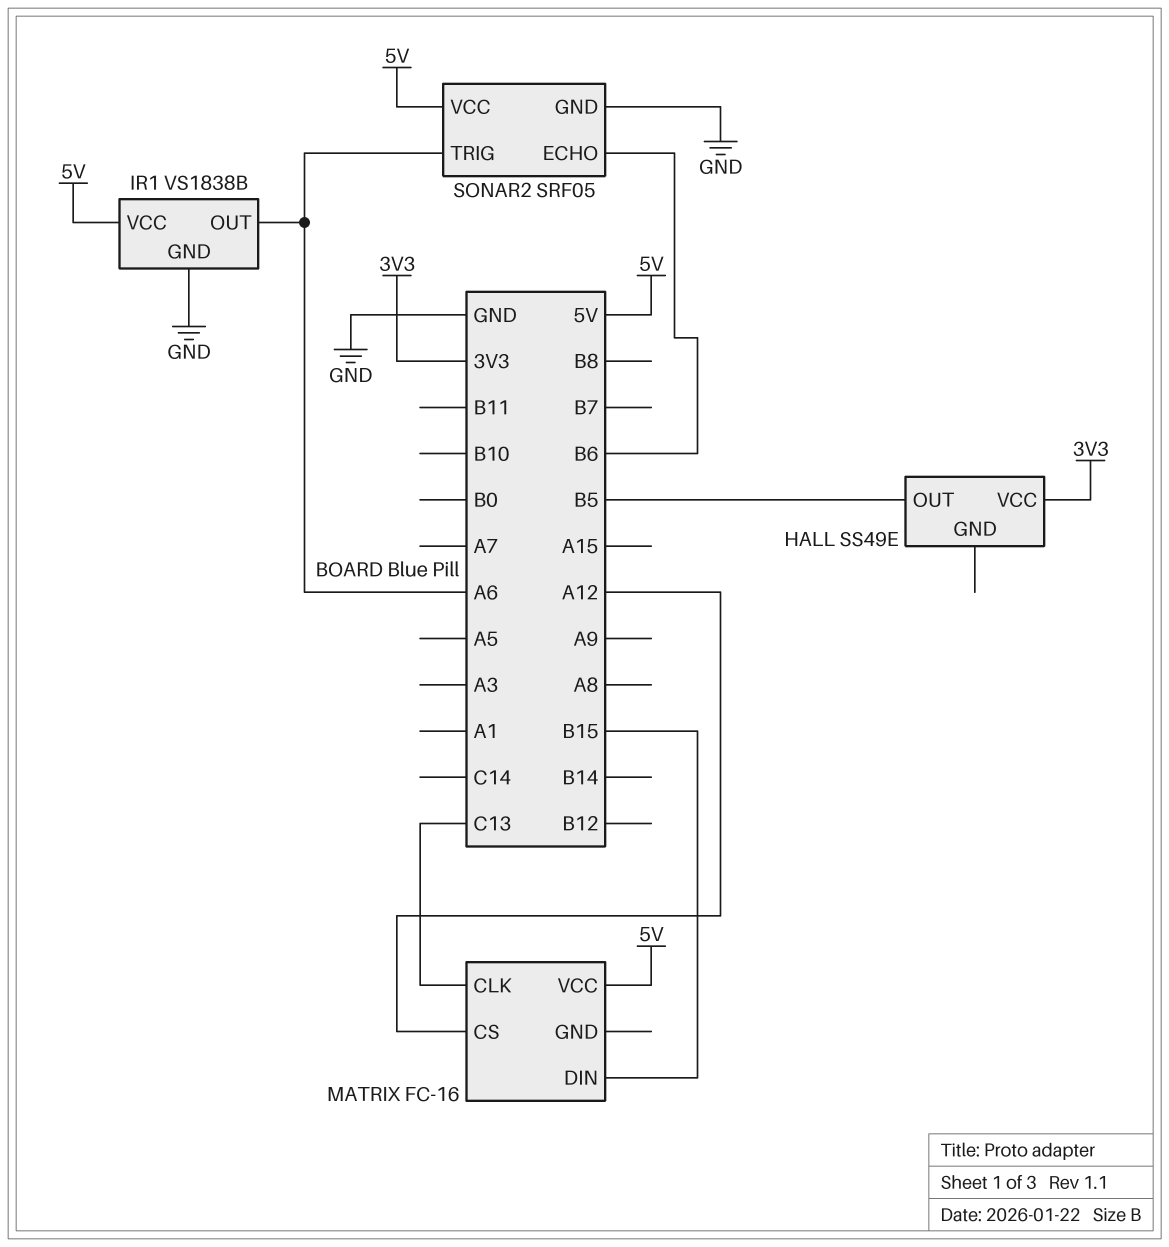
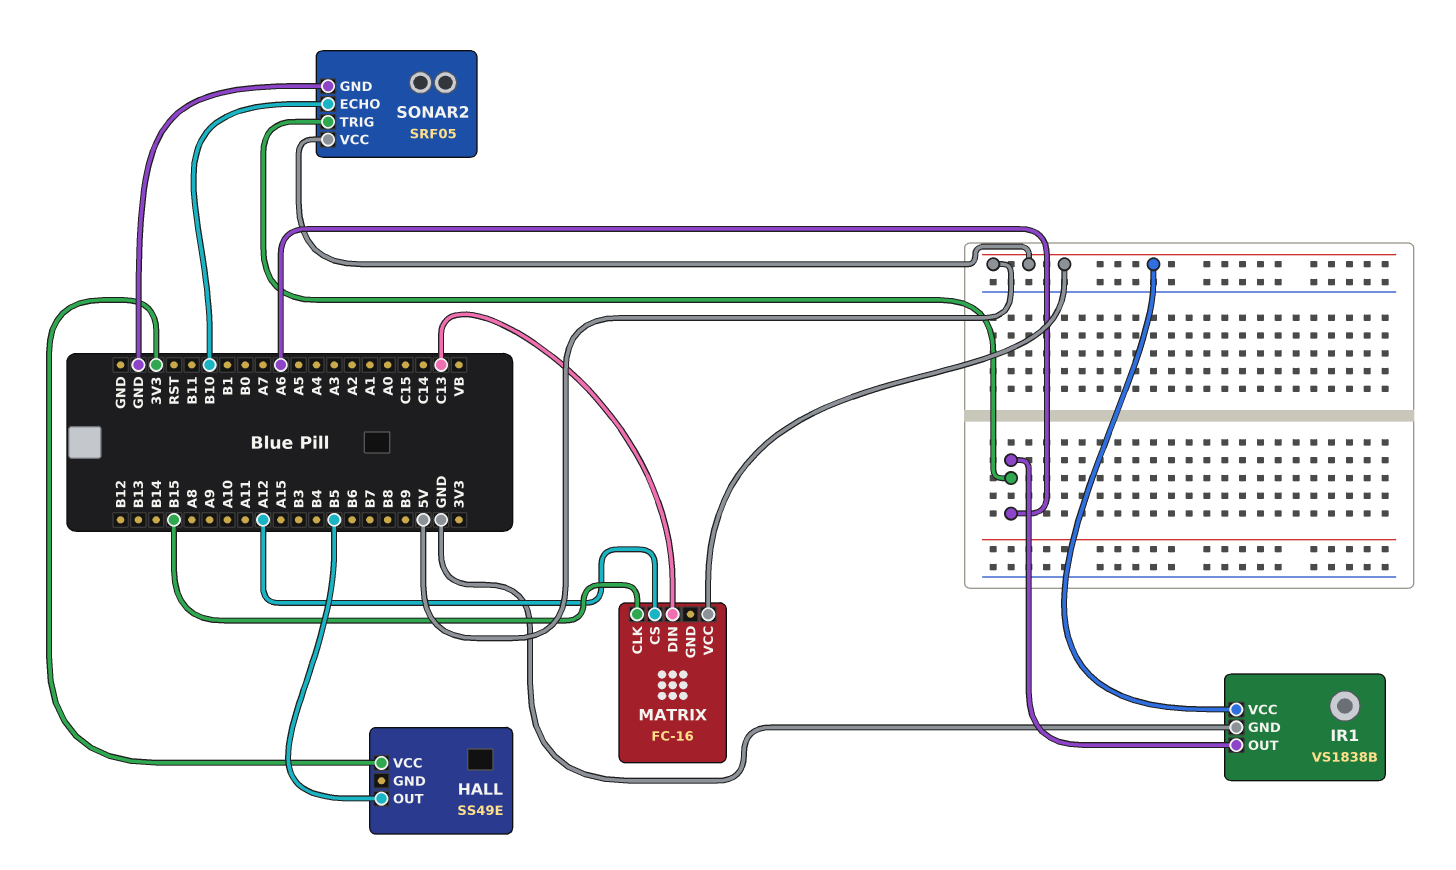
MATRIX pin CLK: C13 -> B15
MATRIX pin DIN: B15 -> C13
SONAR2 pin ECHO: B6 -> B10

